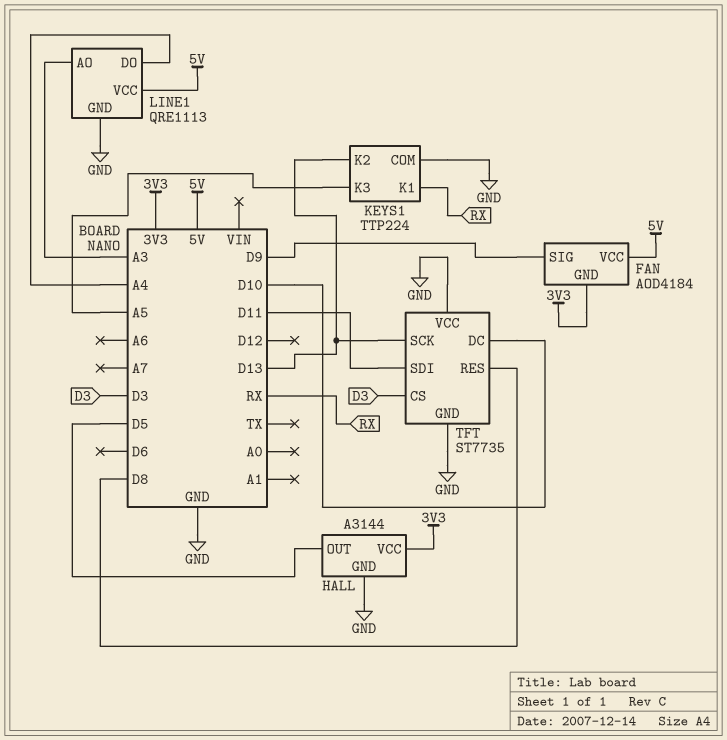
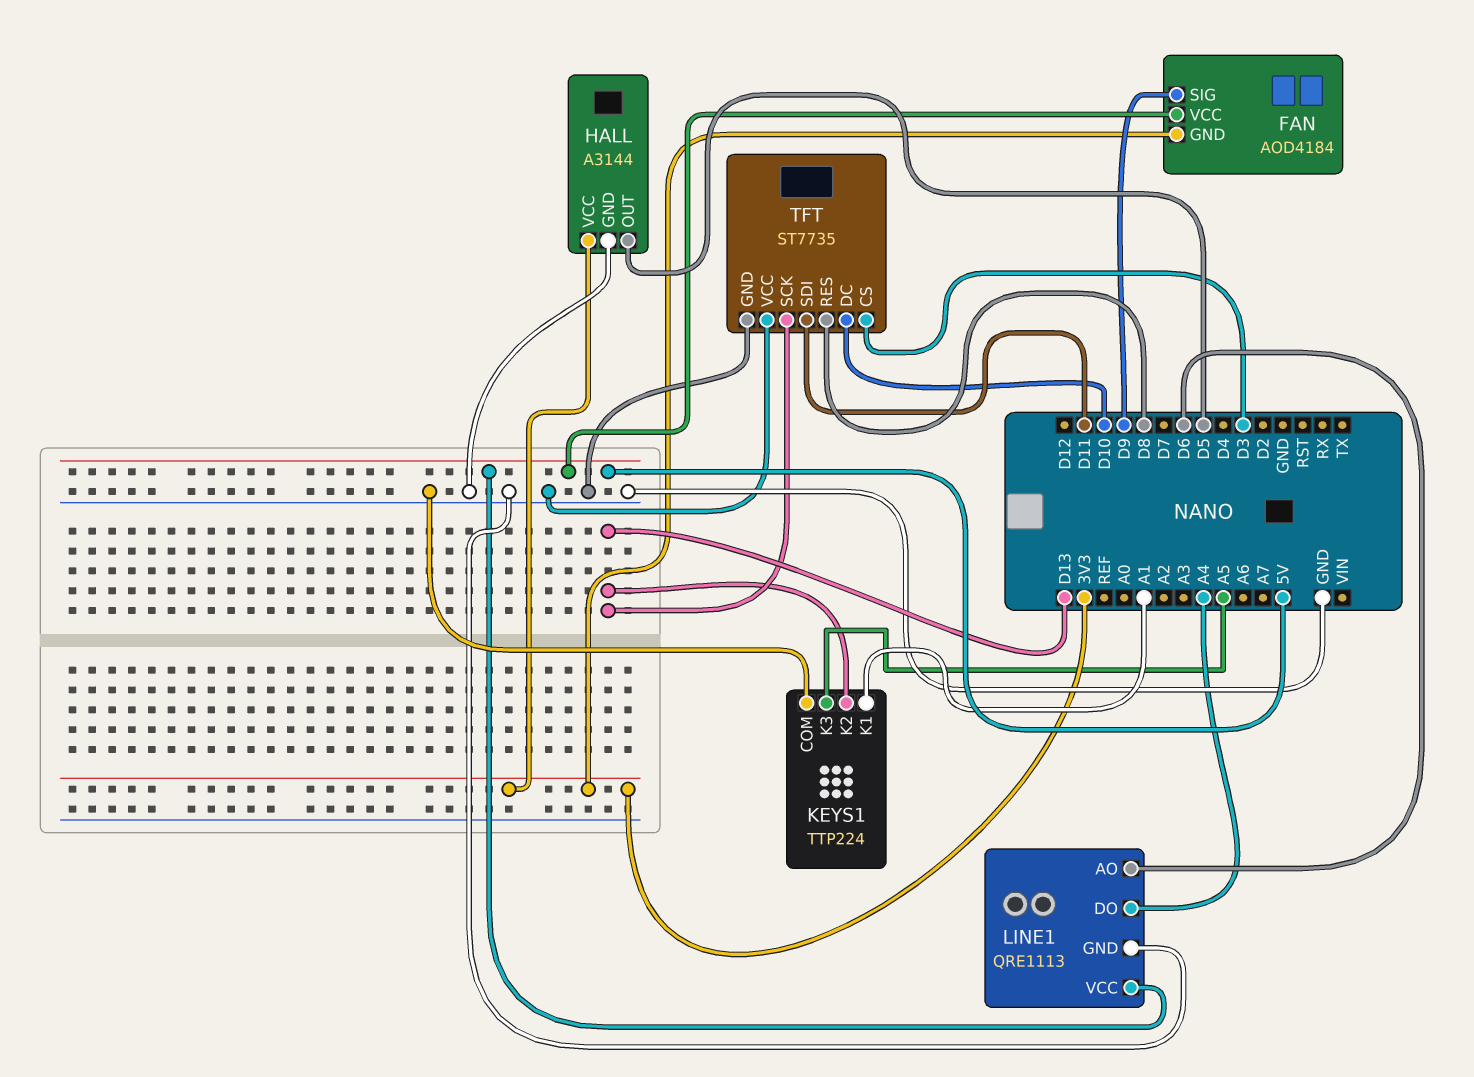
KEYS1 pin K1: RX -> A1
LINE1 pin AO: A3 -> D6

